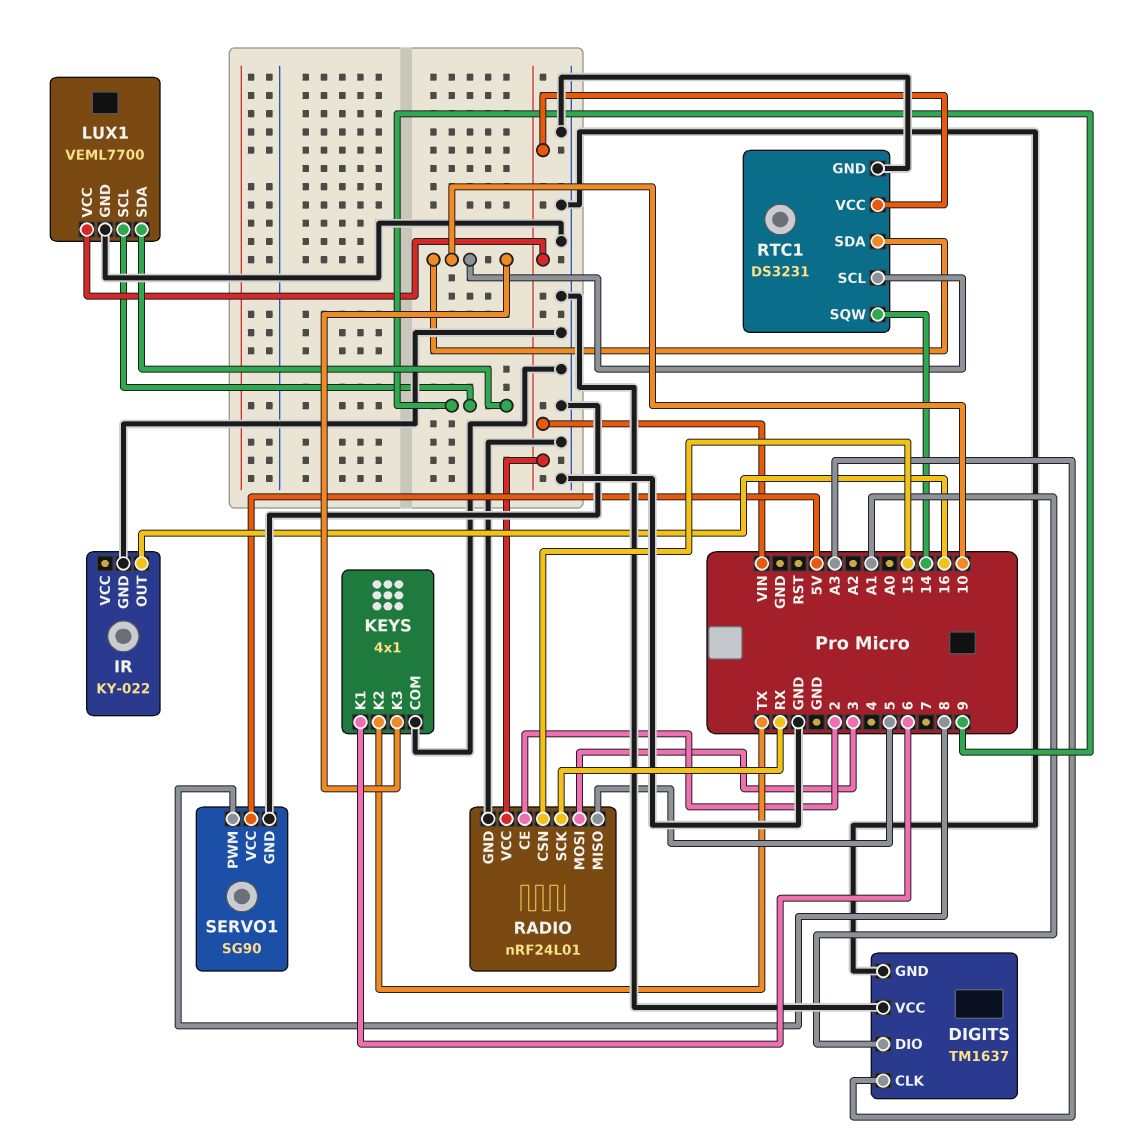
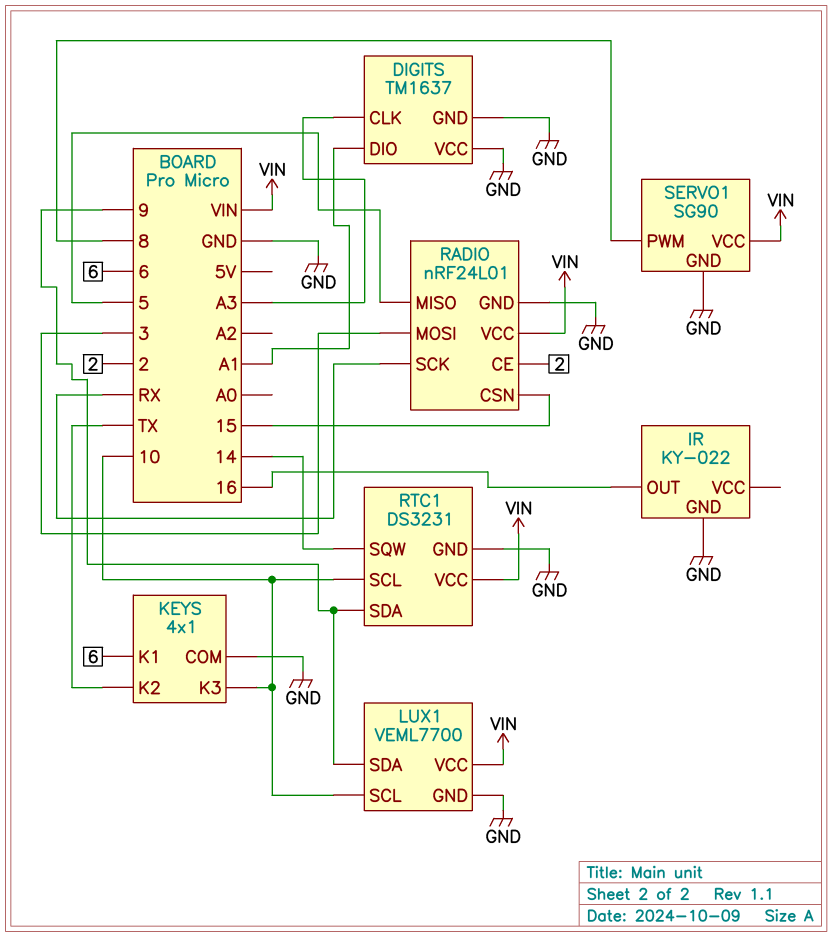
LUX1 pin SCL: 9 -> 10
RTC1 pin SDA: 10 -> 9
SERVO1 pin VCC: 5V -> VIN

